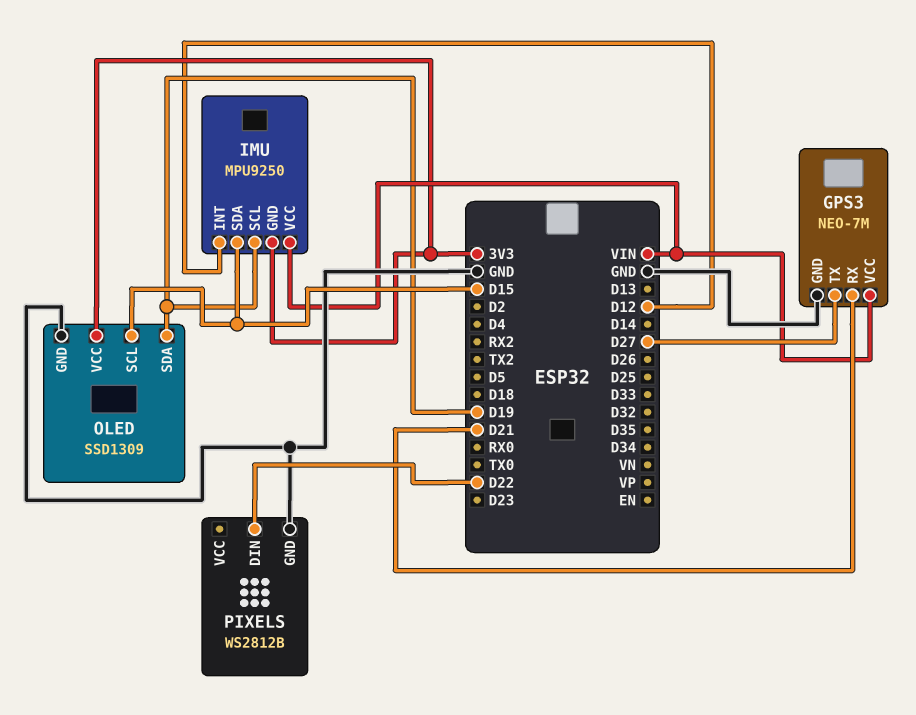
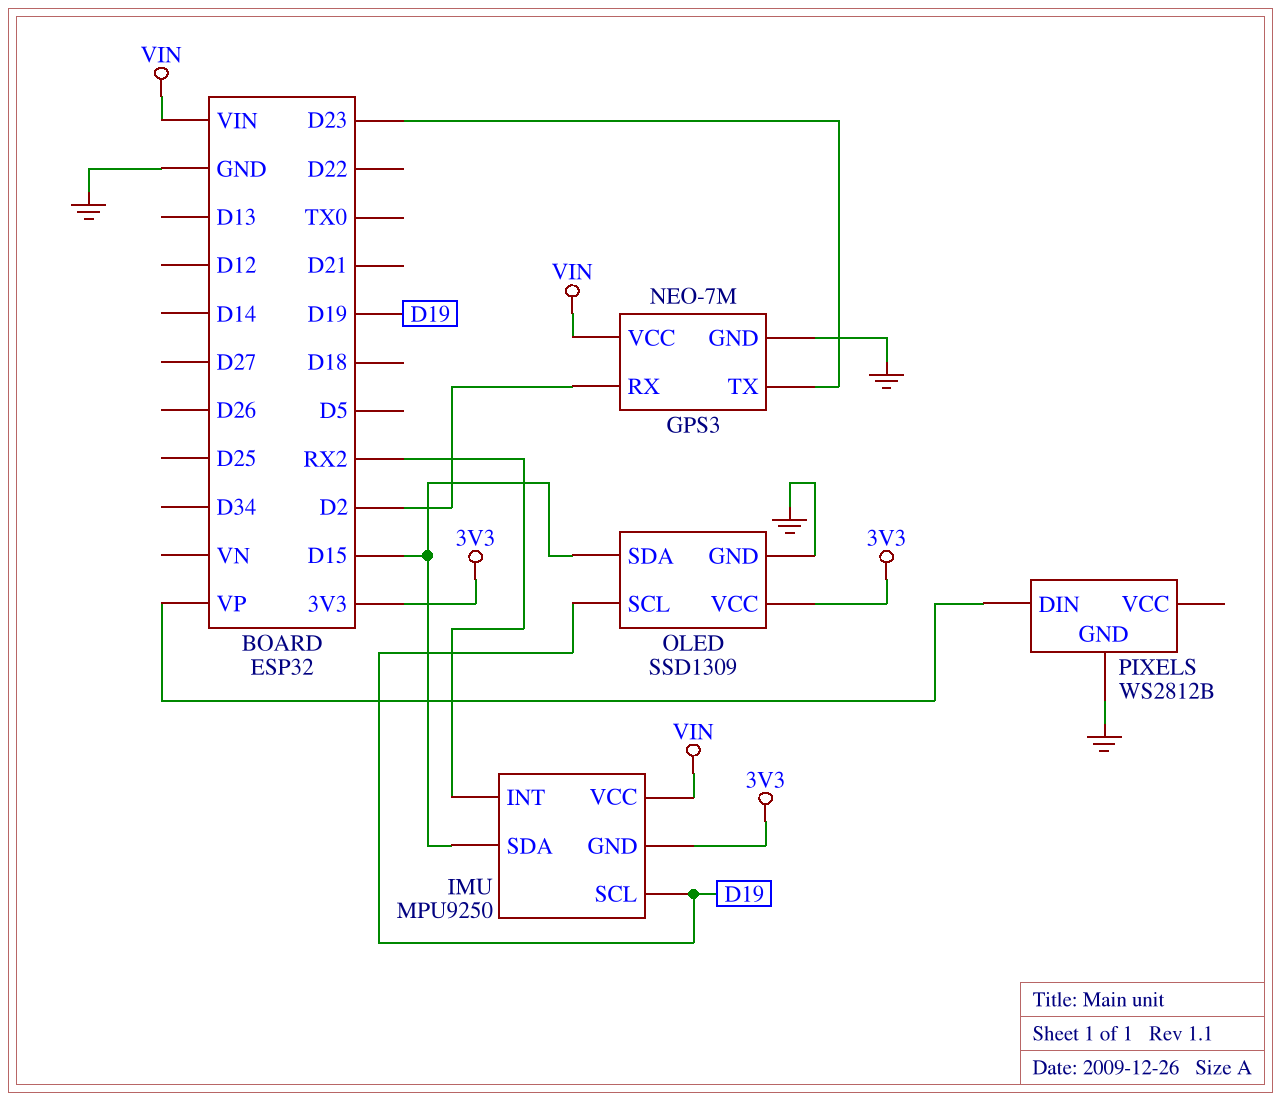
GPS3 pin RX: D21 -> D2
GPS3 pin TX: D27 -> D23
IMU pin INT: D12 -> RX2
OLED pin SCL: D15 -> D19
OLED pin SDA: D19 -> D15
PIXELS pin DIN: D22 -> VP

